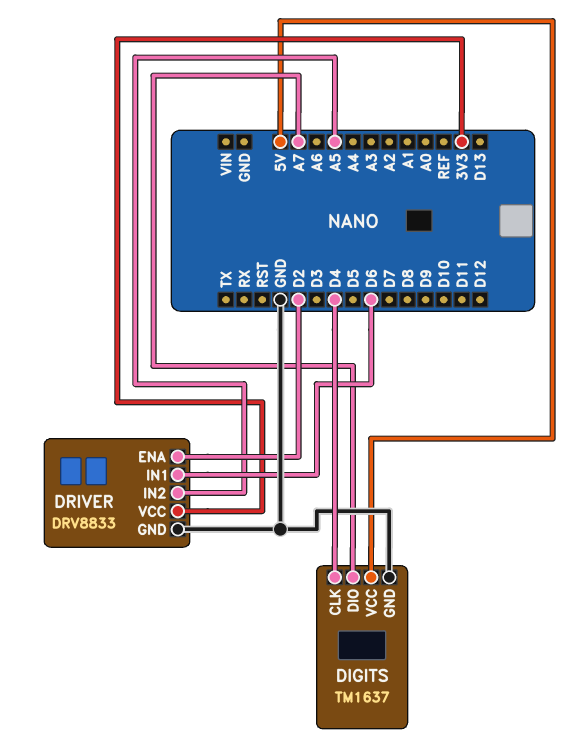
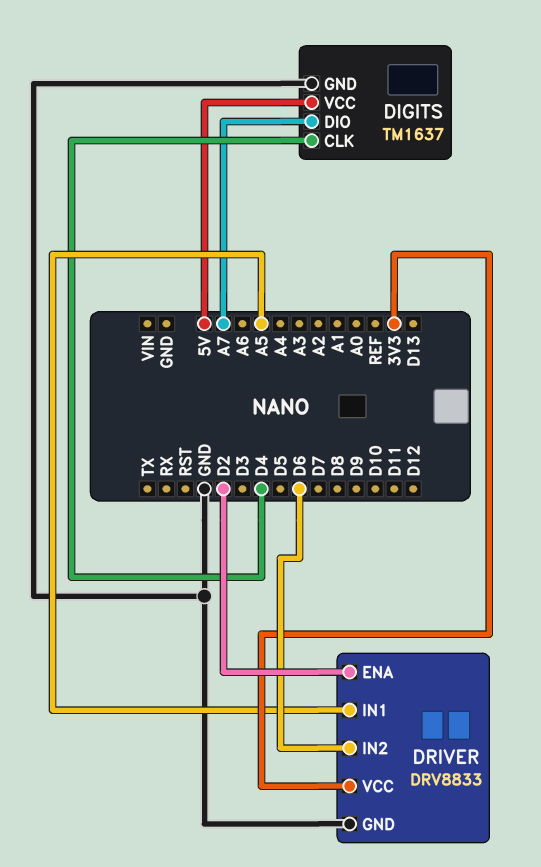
DRIVER pin IN1: D6 -> A5
DRIVER pin IN2: A5 -> D6

